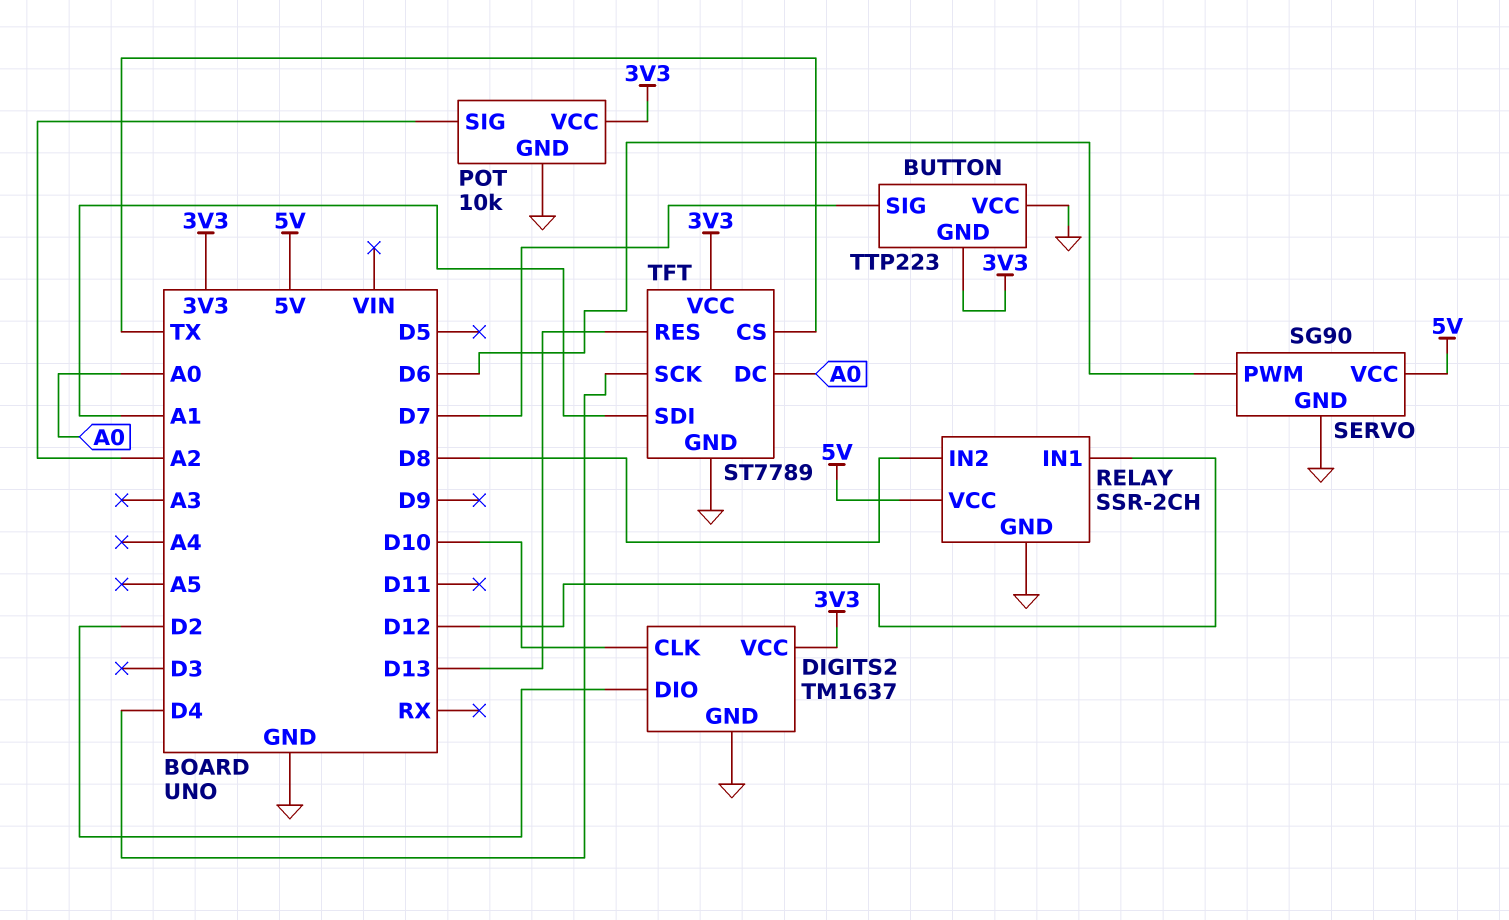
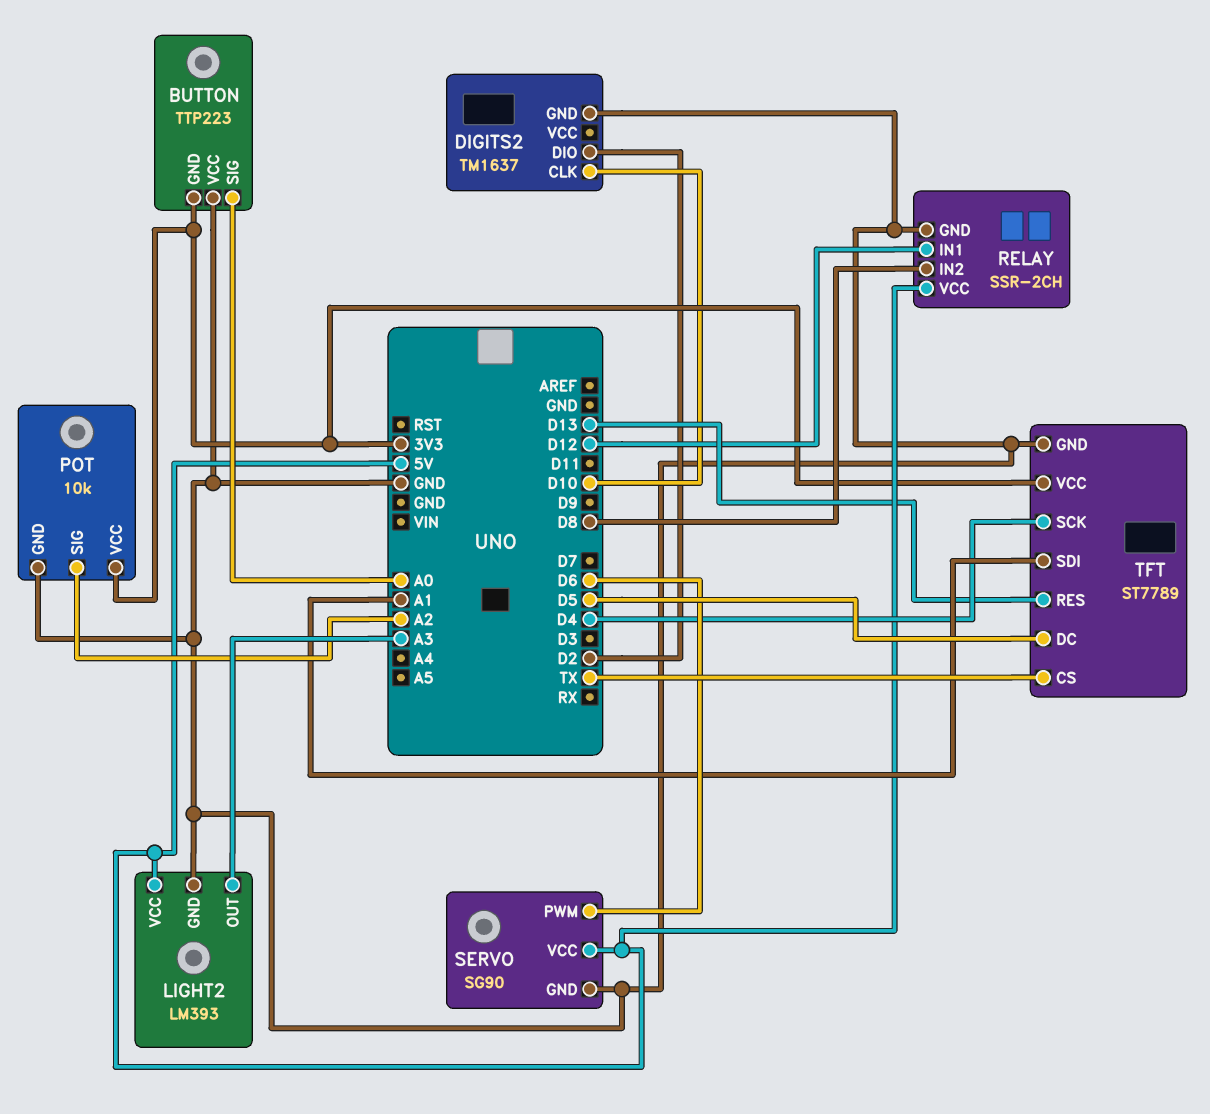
BUTTON pin SIG: D7 -> A0
DIGITS2 pin VCC: 3V3 -> none
LIGHT2: none -> LM393
LIGHT2 pin GND: none -> GND
LIGHT2 pin OUT: none -> A3
LIGHT2 pin VCC: none -> 5V
TFT pin DC: A0 -> D5

